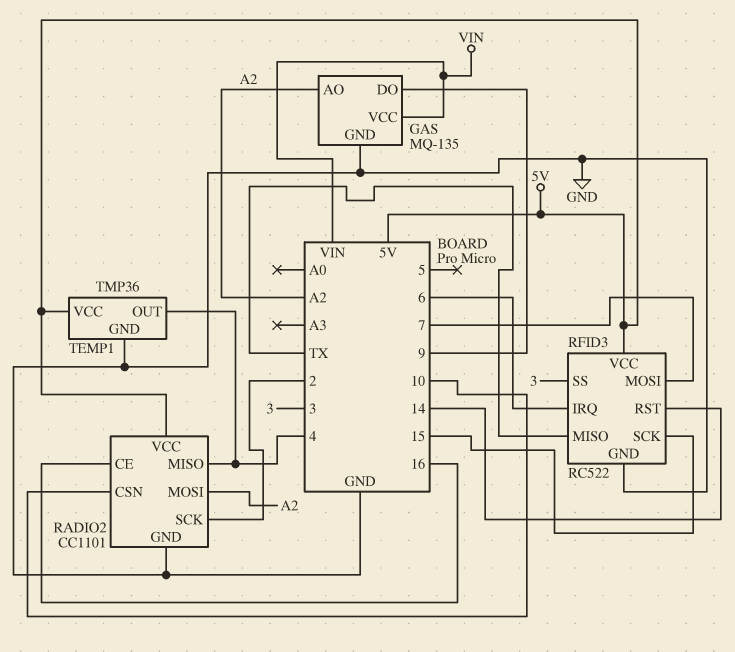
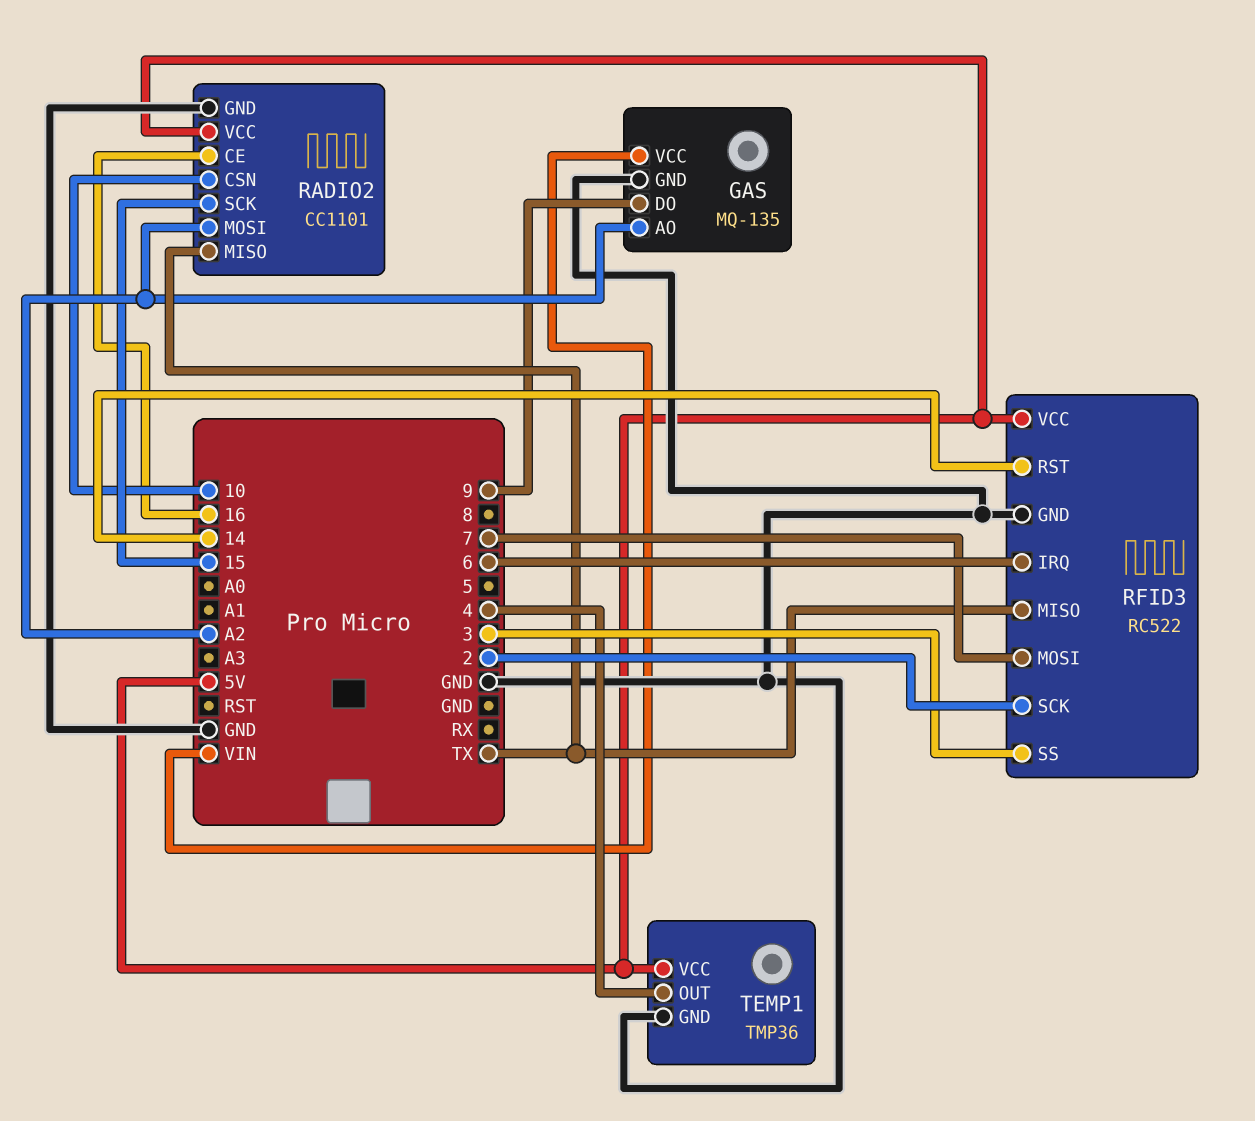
RADIO2 pin MISO: 4 -> TX
RADIO2 pin SCK: 2 -> 15
RFID3 pin SCK: 15 -> 2

